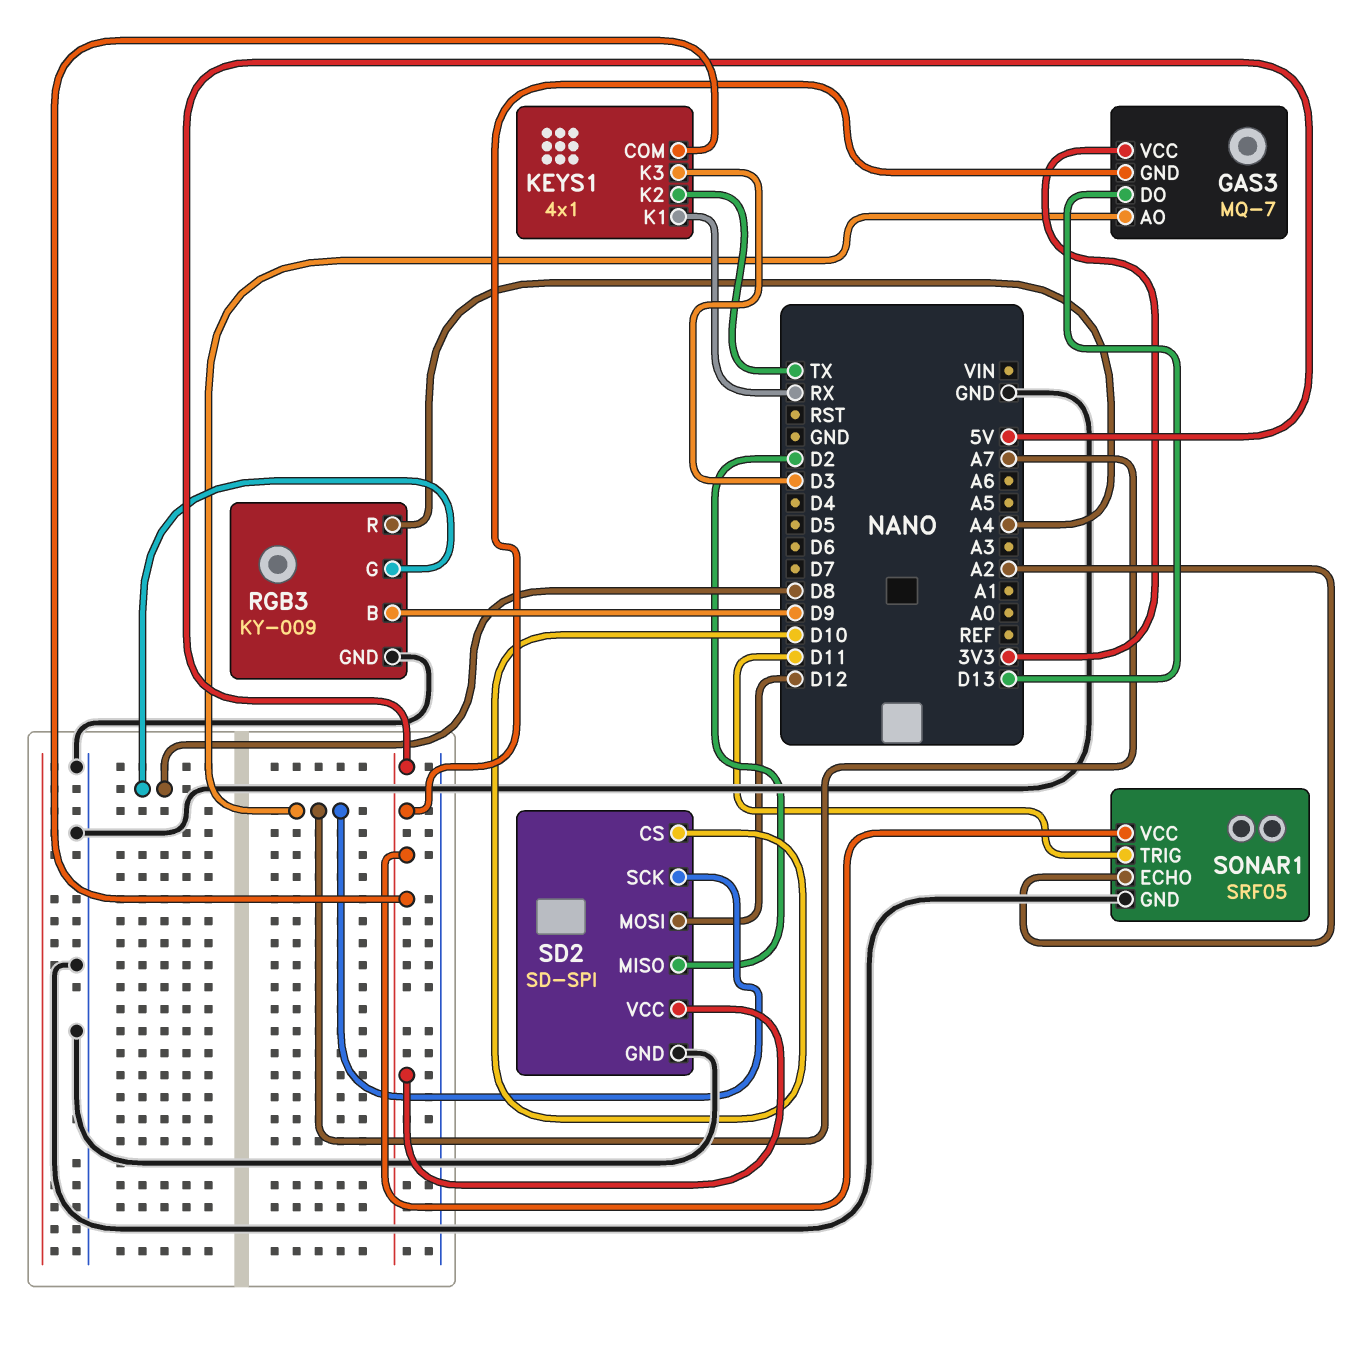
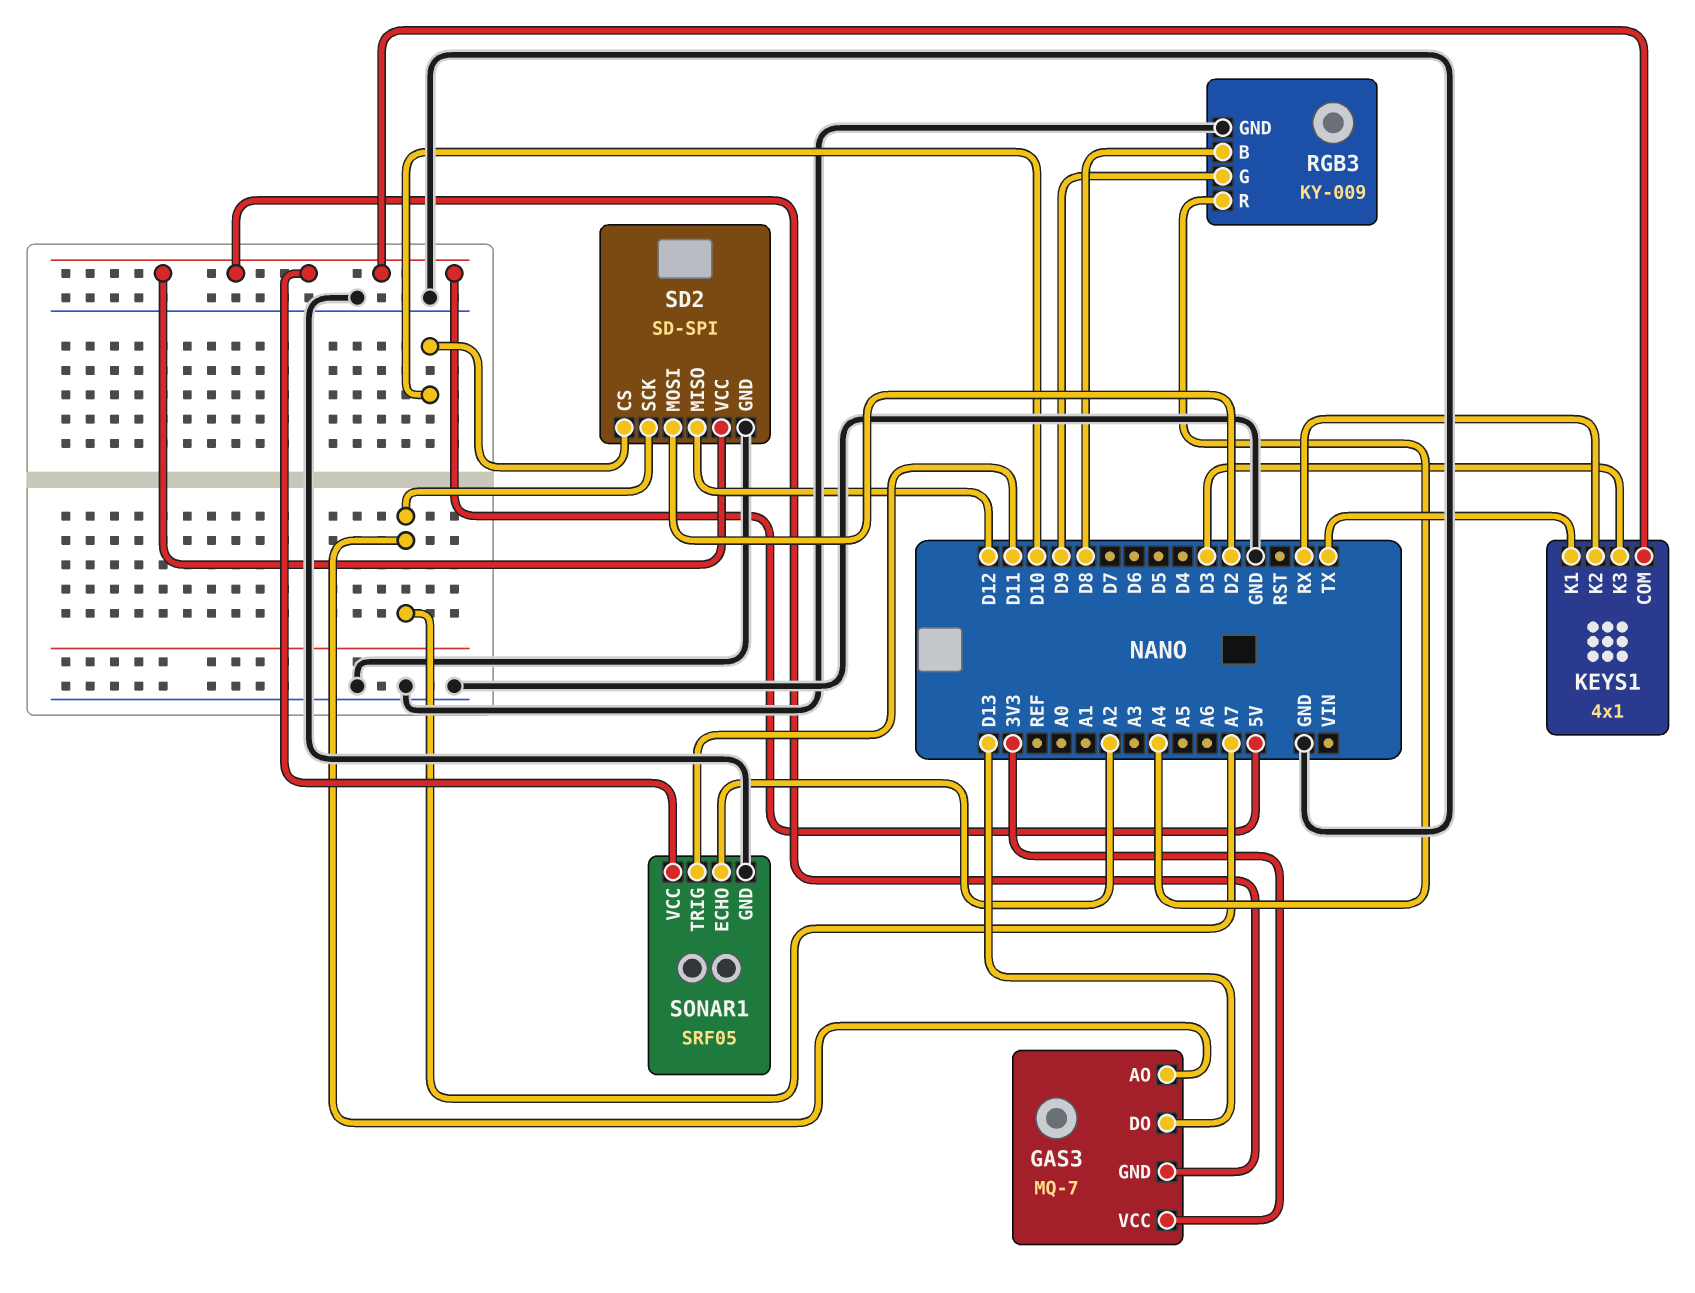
KEYS1 pin K1: RX -> TX
KEYS1 pin K2: TX -> RX
RGB3 pin B: D9 -> D8
RGB3 pin G: D8 -> D9
SD2 pin MISO: D2 -> D12
SD2 pin MOSI: D12 -> D2

